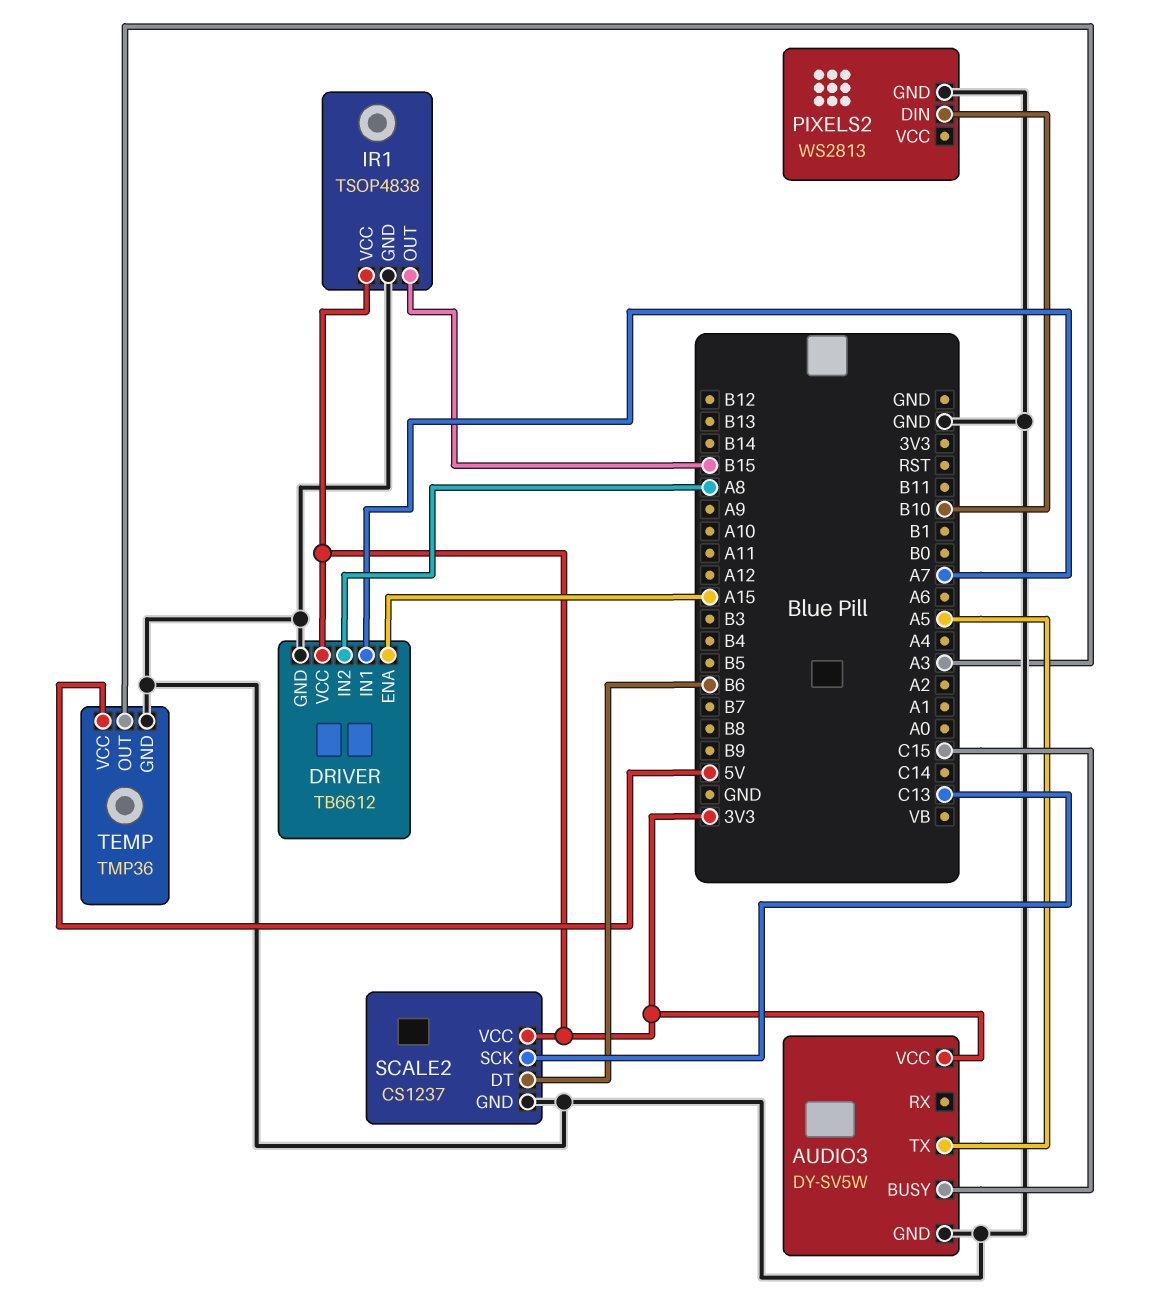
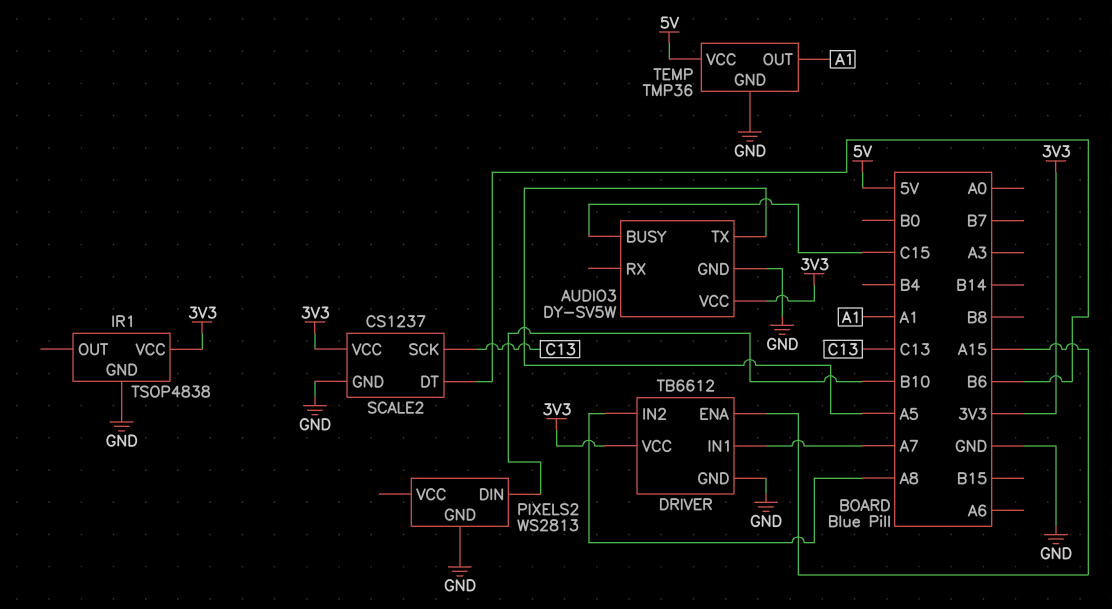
IR1 pin OUT: B15 -> none
TEMP pin OUT: A3 -> A1

